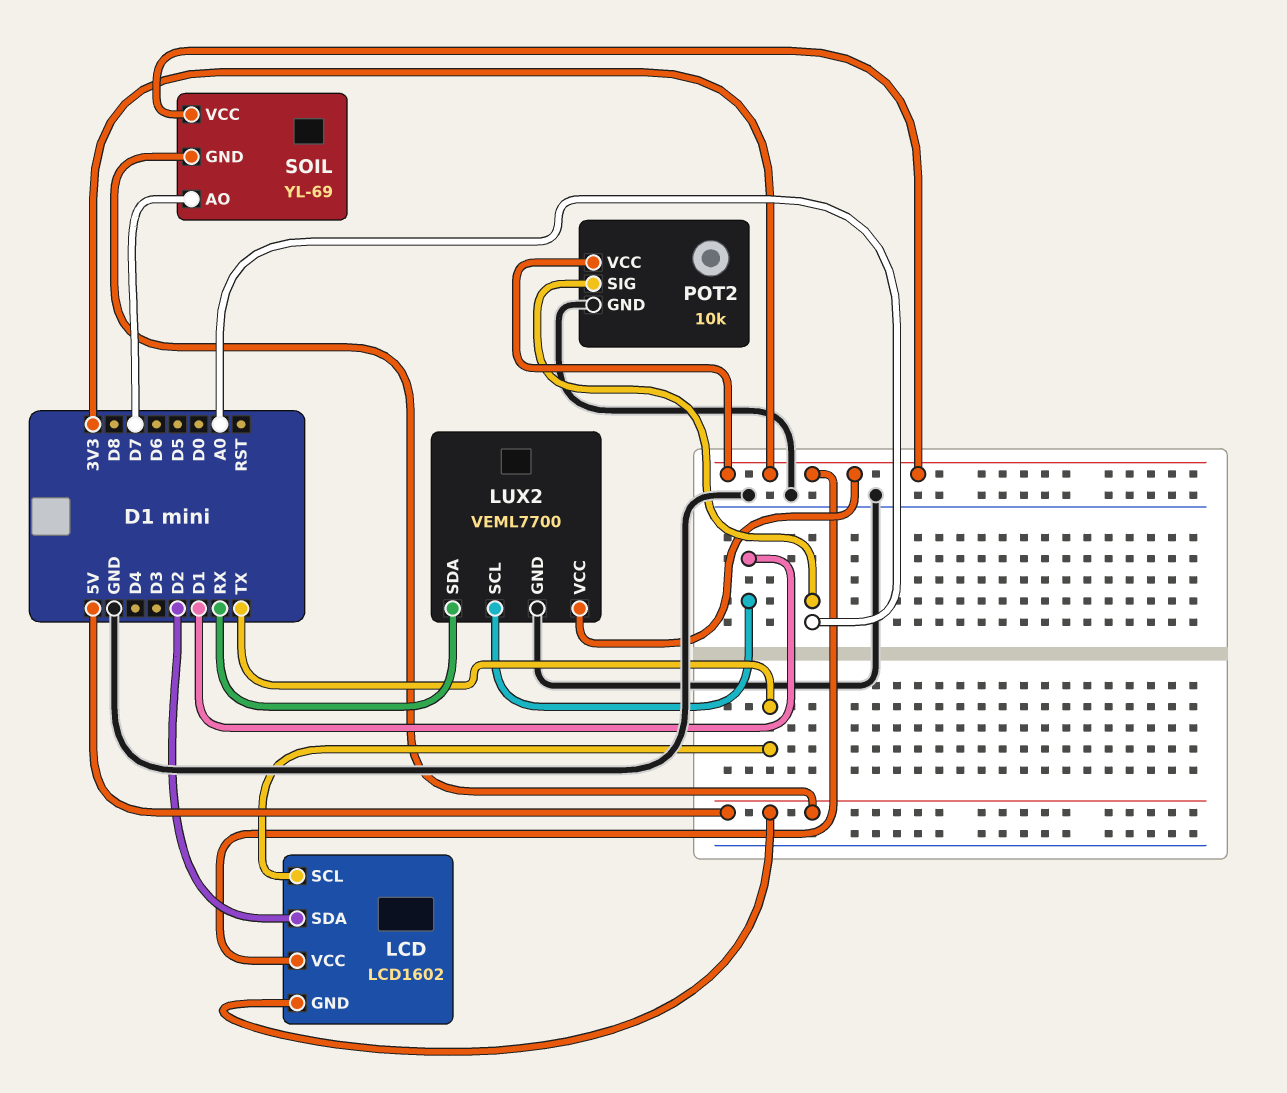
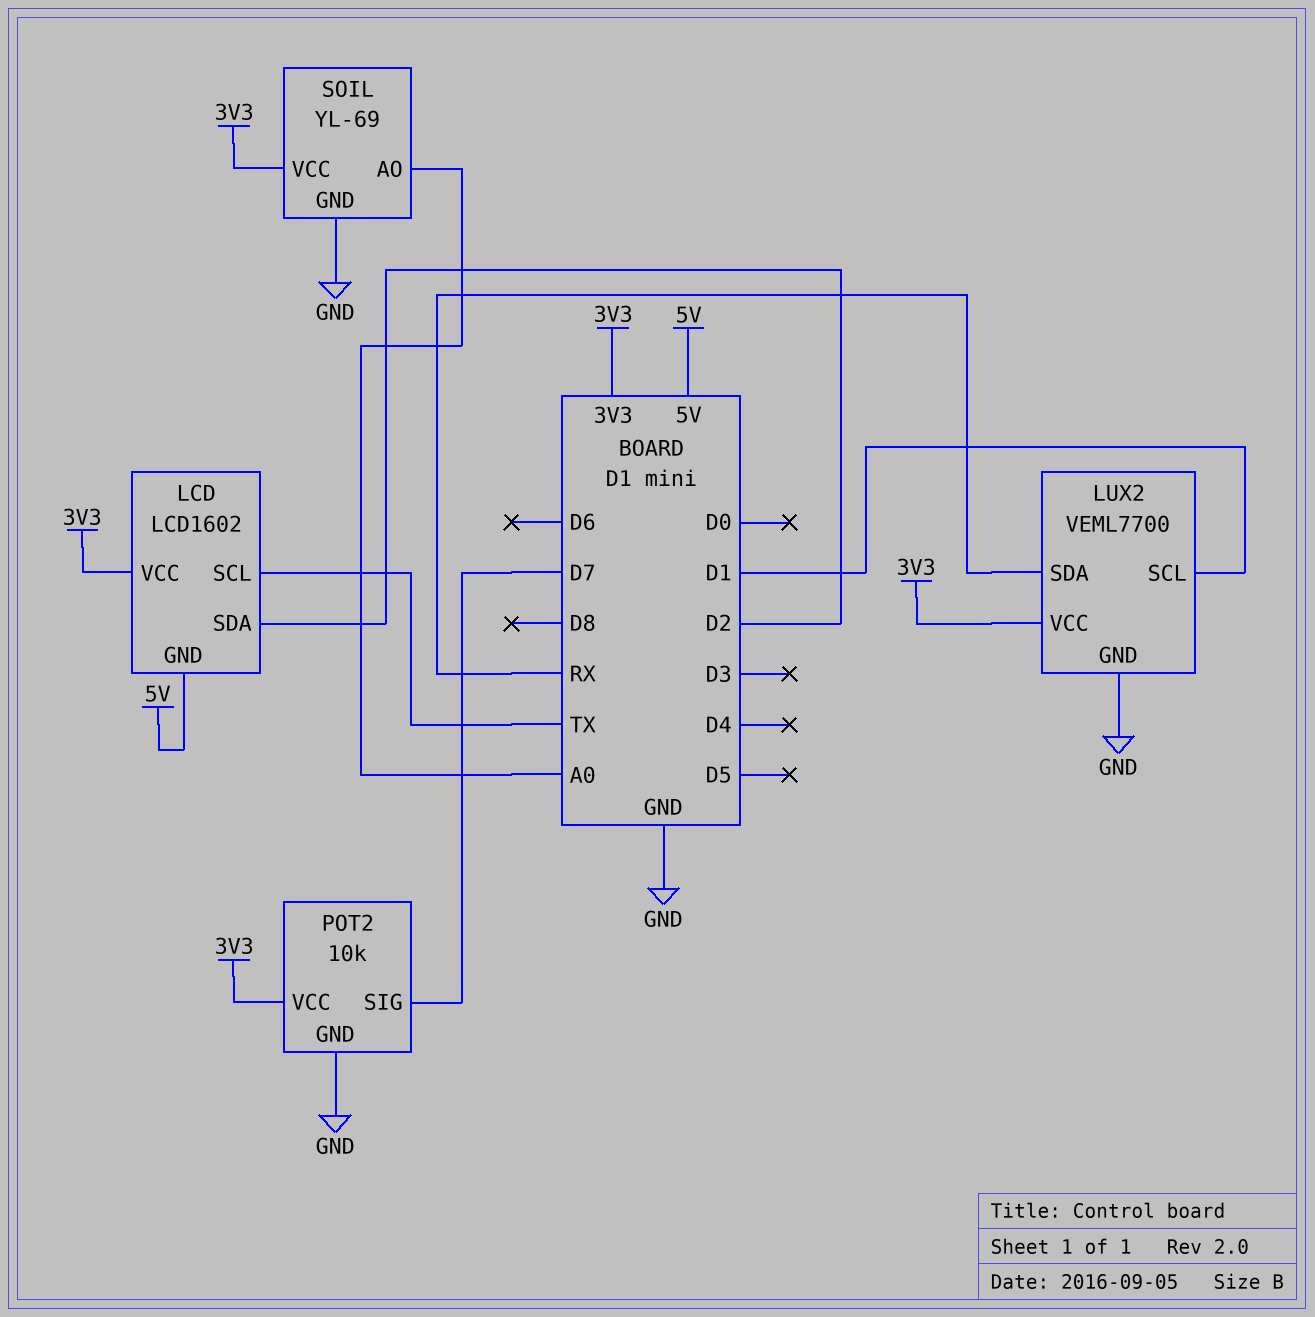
POT2 pin SIG: A0 -> D7
SOIL pin AO: D7 -> A0
SOIL pin GND: 5V -> GND

